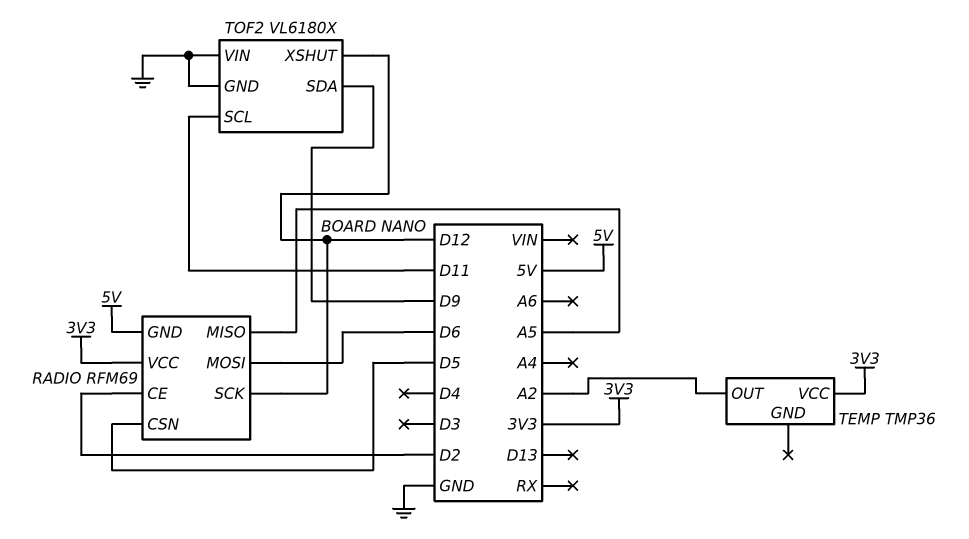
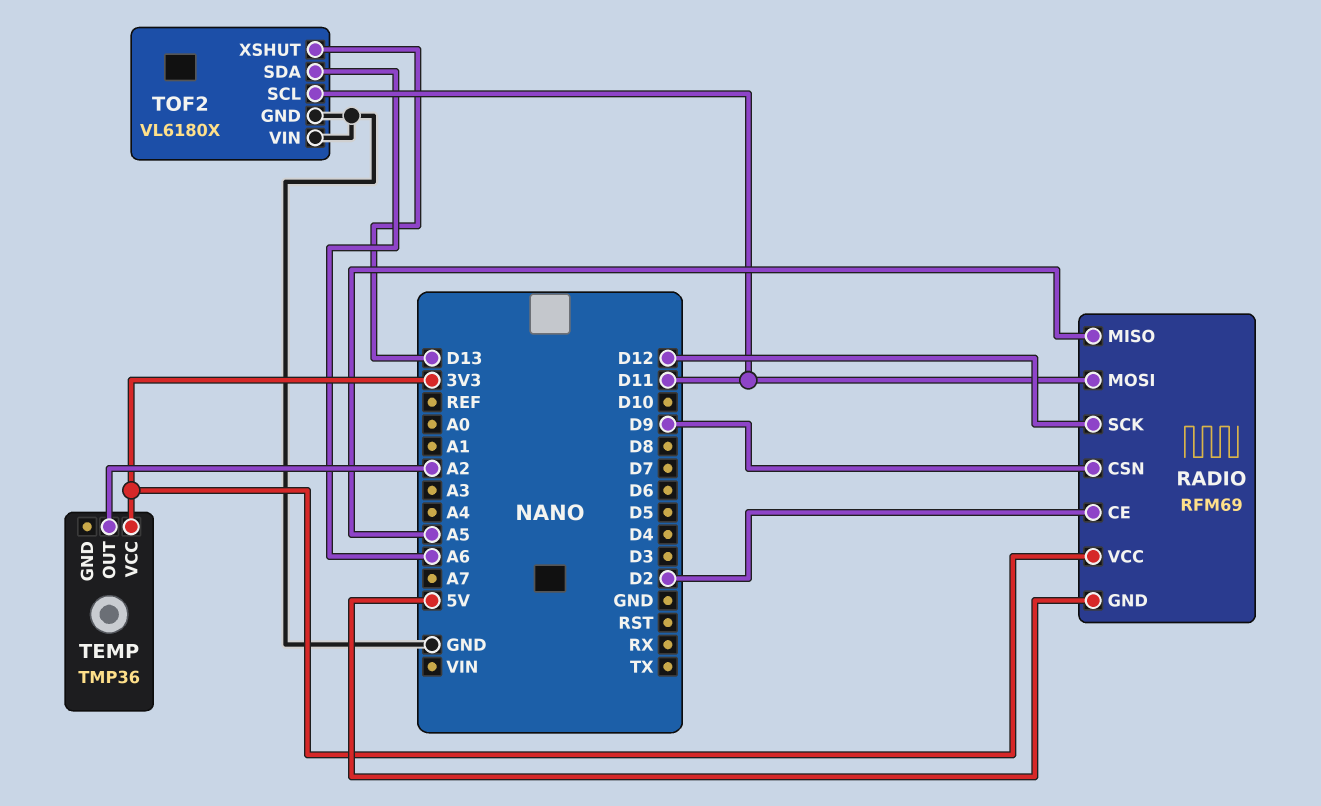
RADIO pin CSN: D5 -> D9
RADIO pin MOSI: D6 -> D11
TOF2 pin SDA: D9 -> A6
TOF2 pin XSHUT: D12 -> D13

